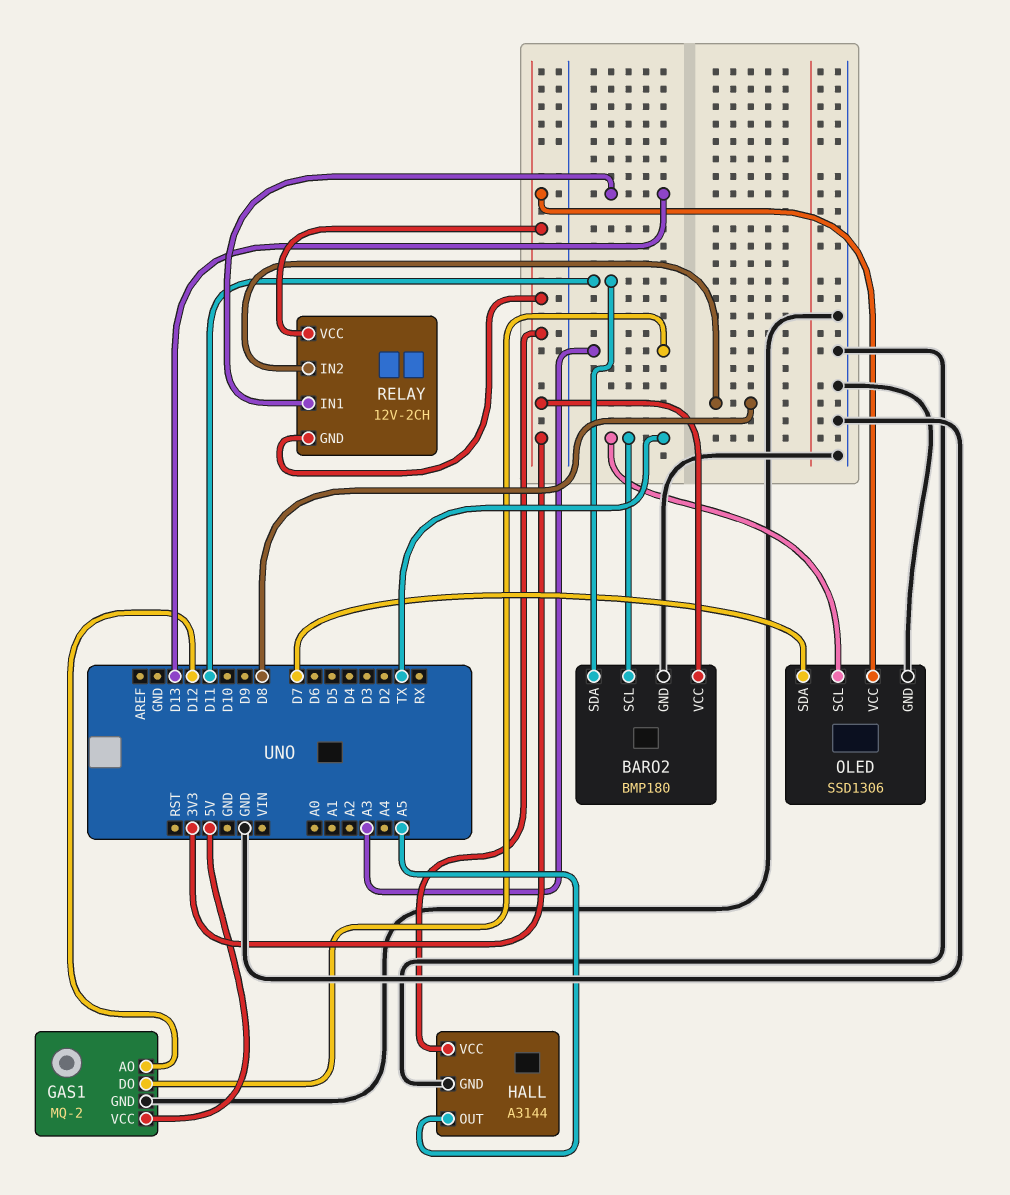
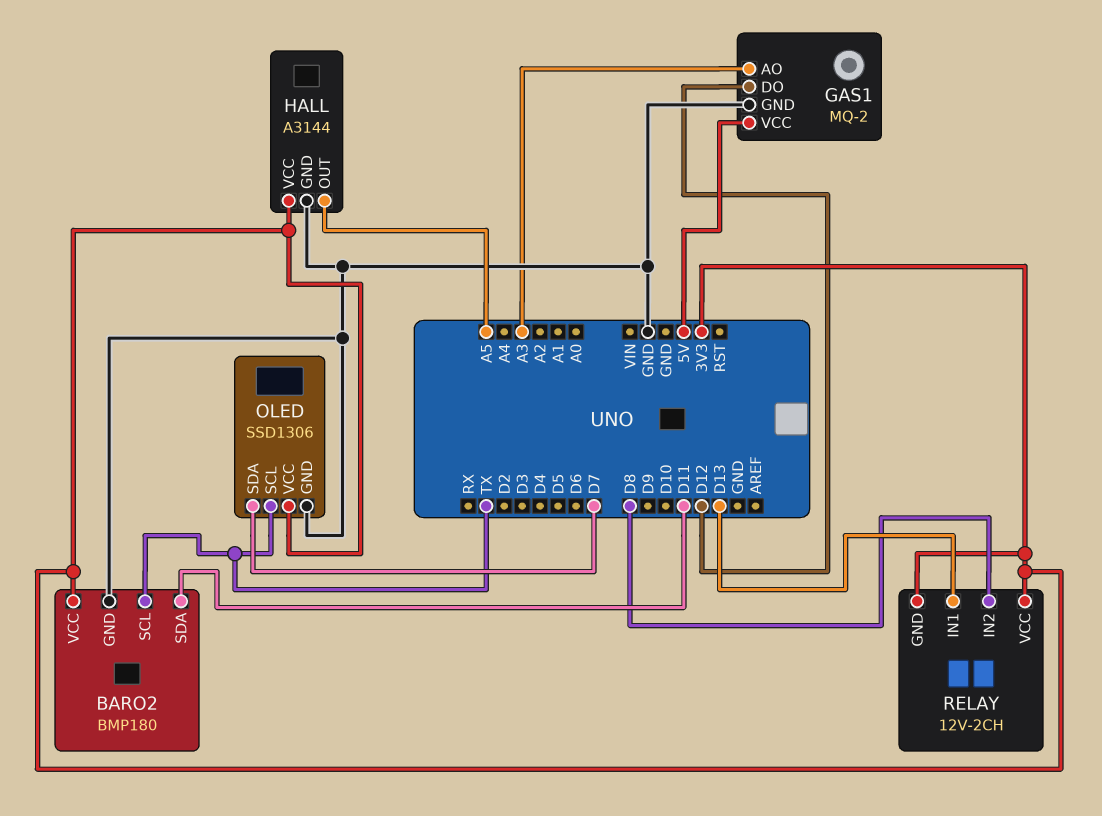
GAS1 pin AO: D12 -> A3
GAS1 pin DO: A3 -> D12

